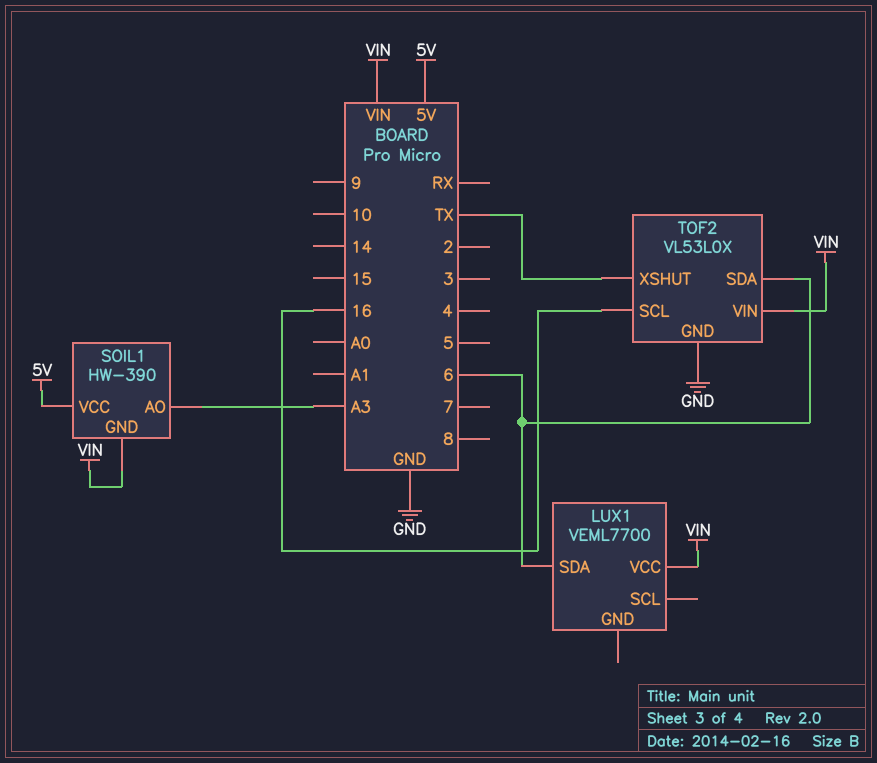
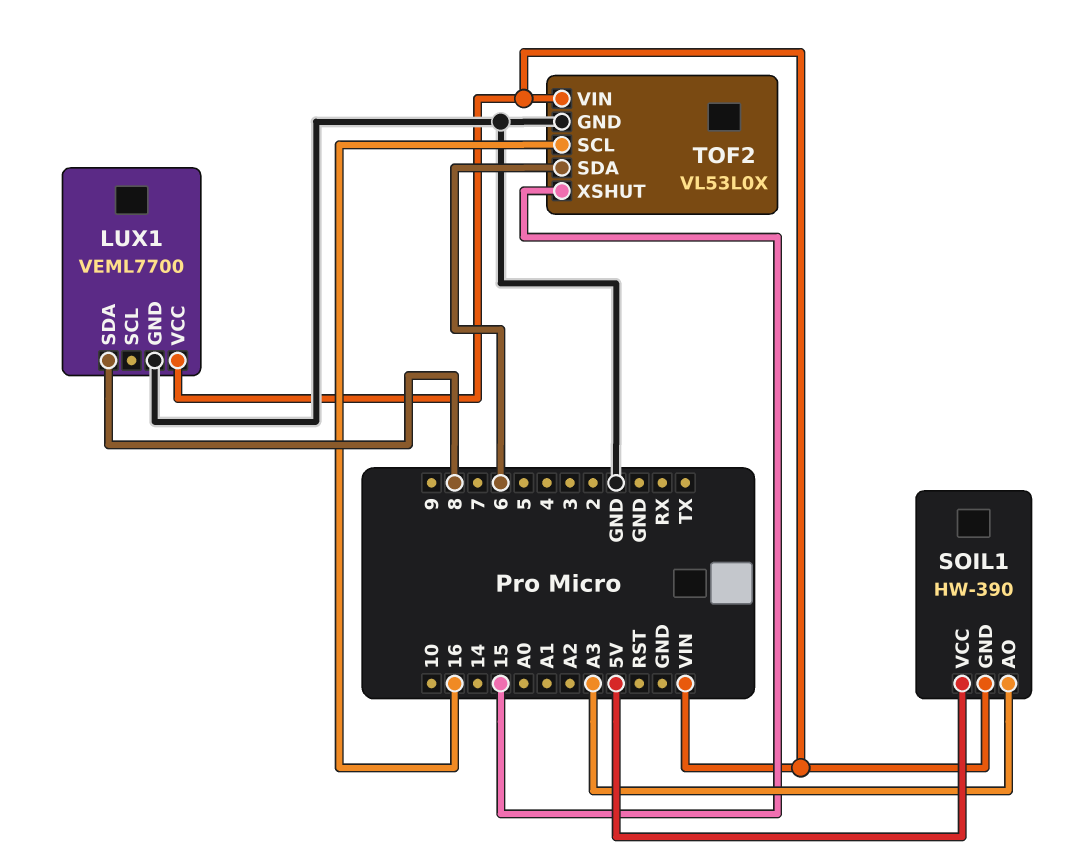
LUX1 pin GND: none -> GND
LUX1 pin SDA: 6 -> 8
TOF2 pin XSHUT: TX -> 15

